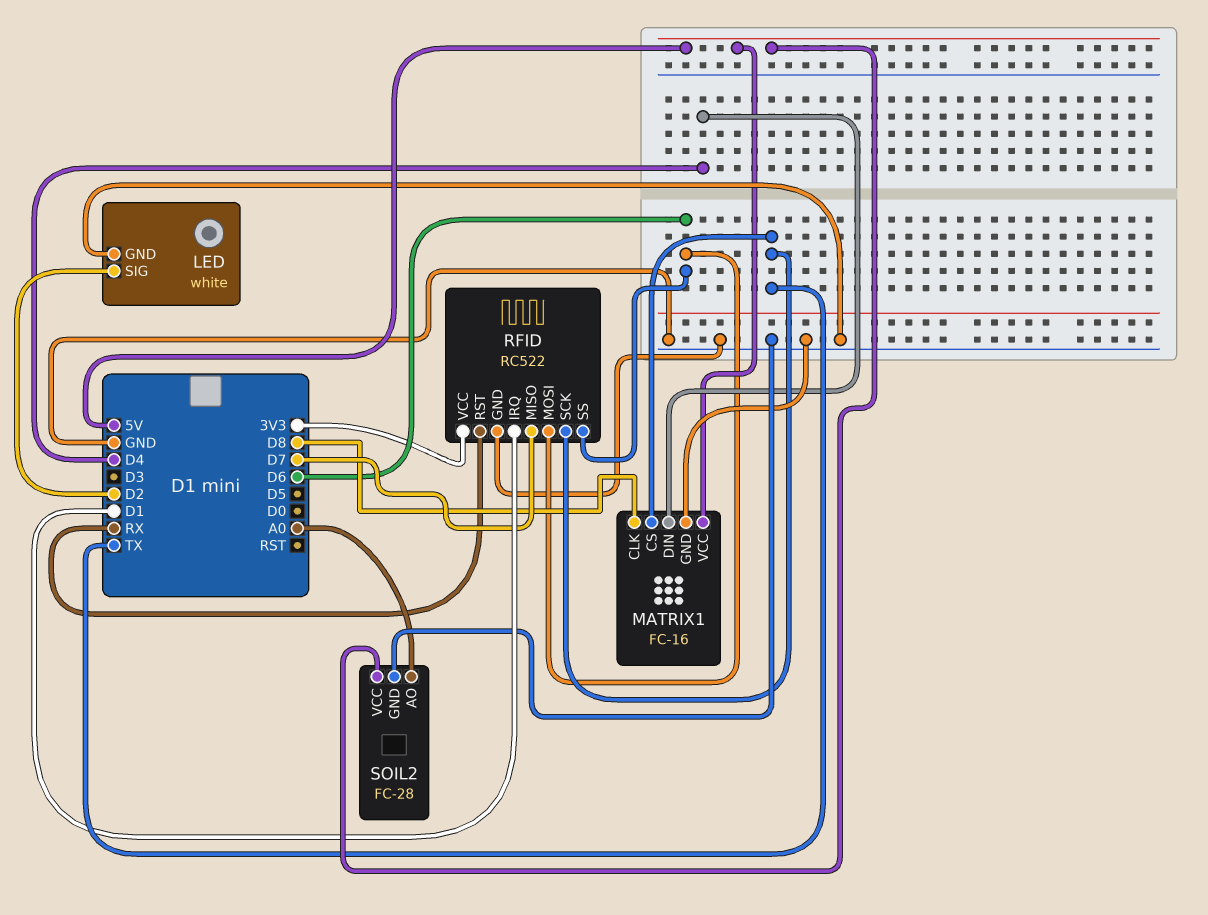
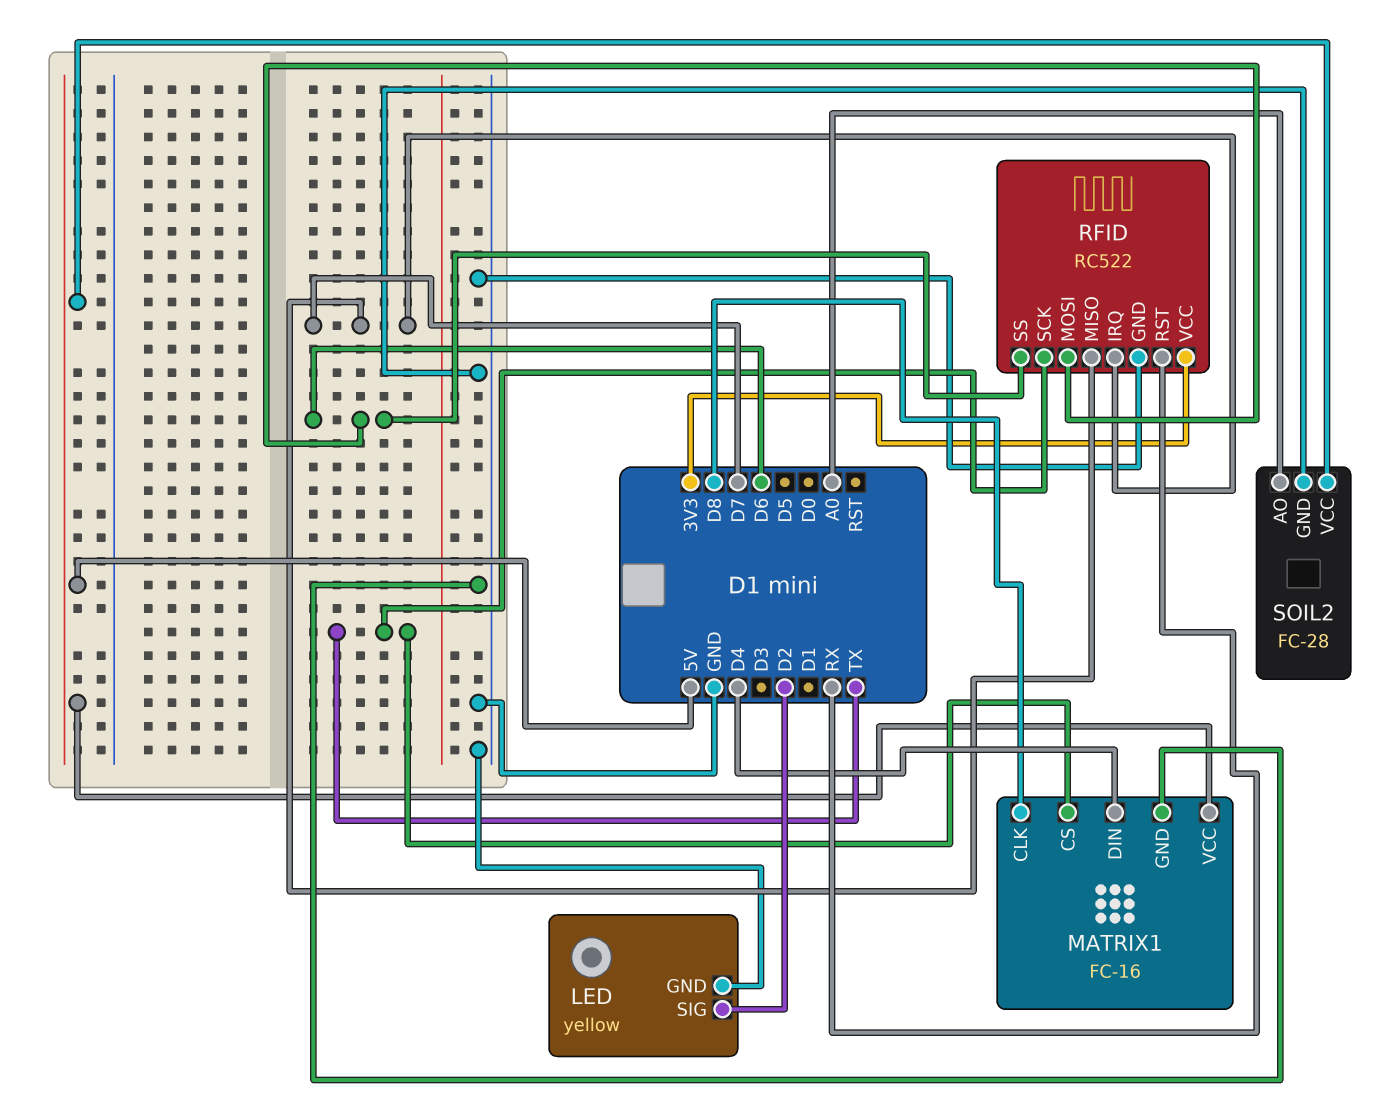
LED: white -> yellow
RFID pin IRQ: D1 -> D7

